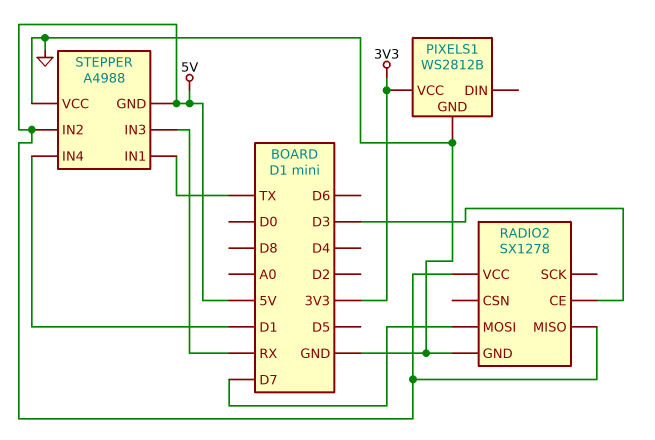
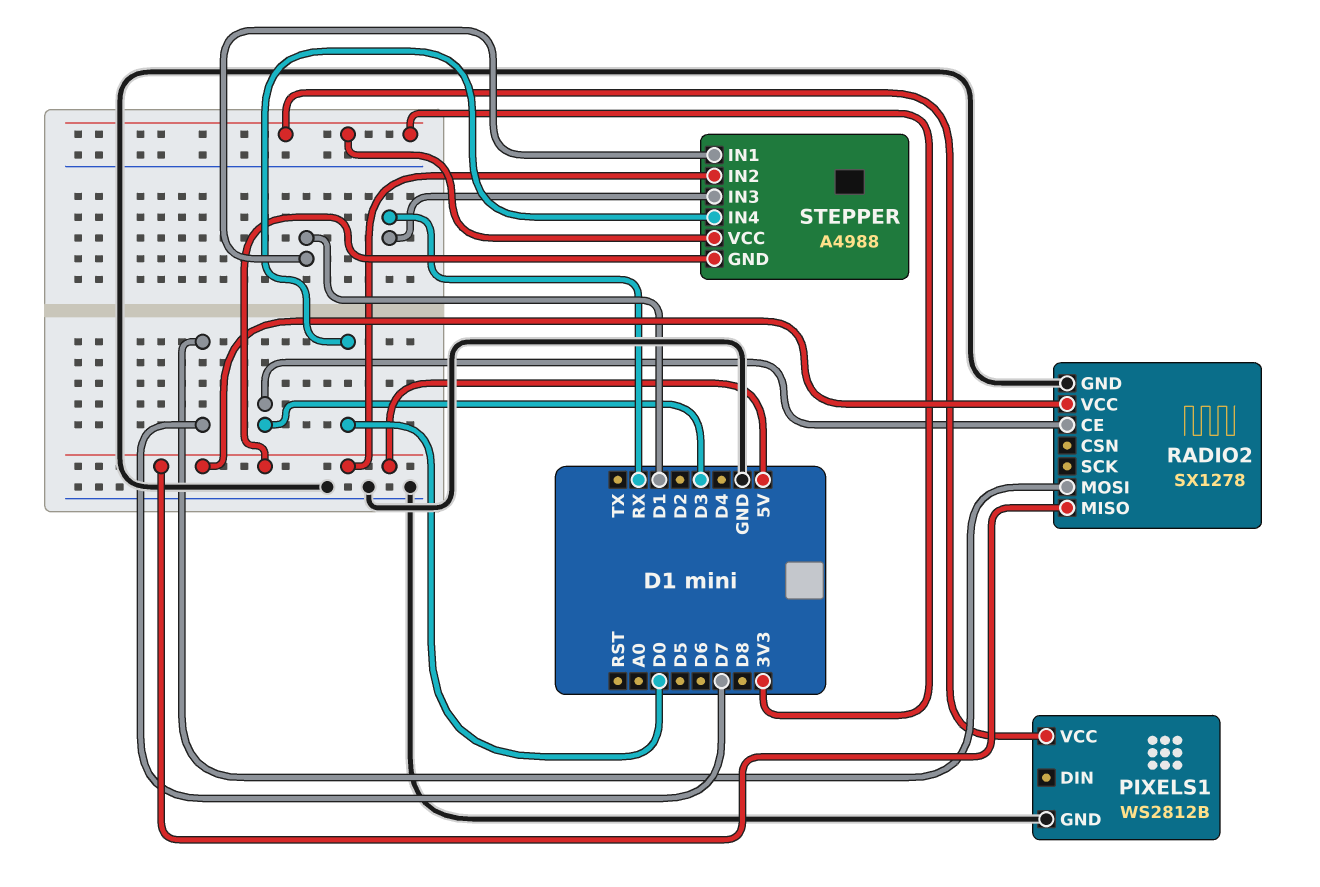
STEPPER pin IN1: TX -> D1
STEPPER pin IN4: D1 -> D0
STEPPER pin VCC: GND -> 3V3

